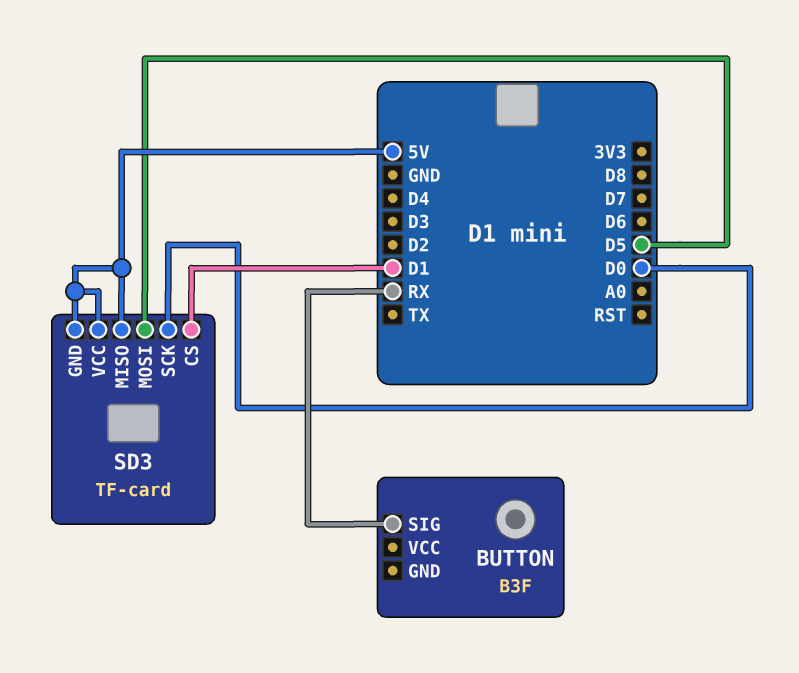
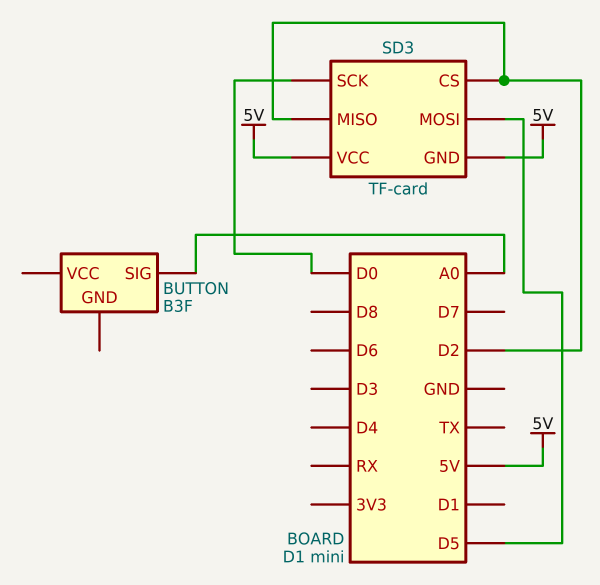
BUTTON pin SIG: RX -> A0
SD3 pin CS: D1 -> D2
SD3 pin MISO: 5V -> D2

